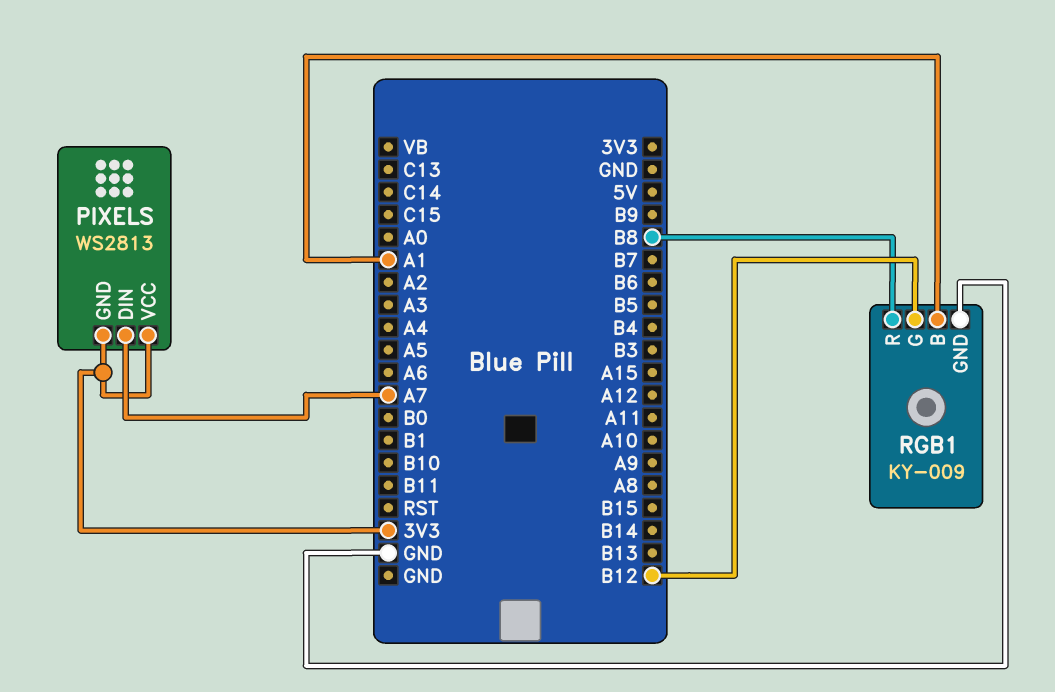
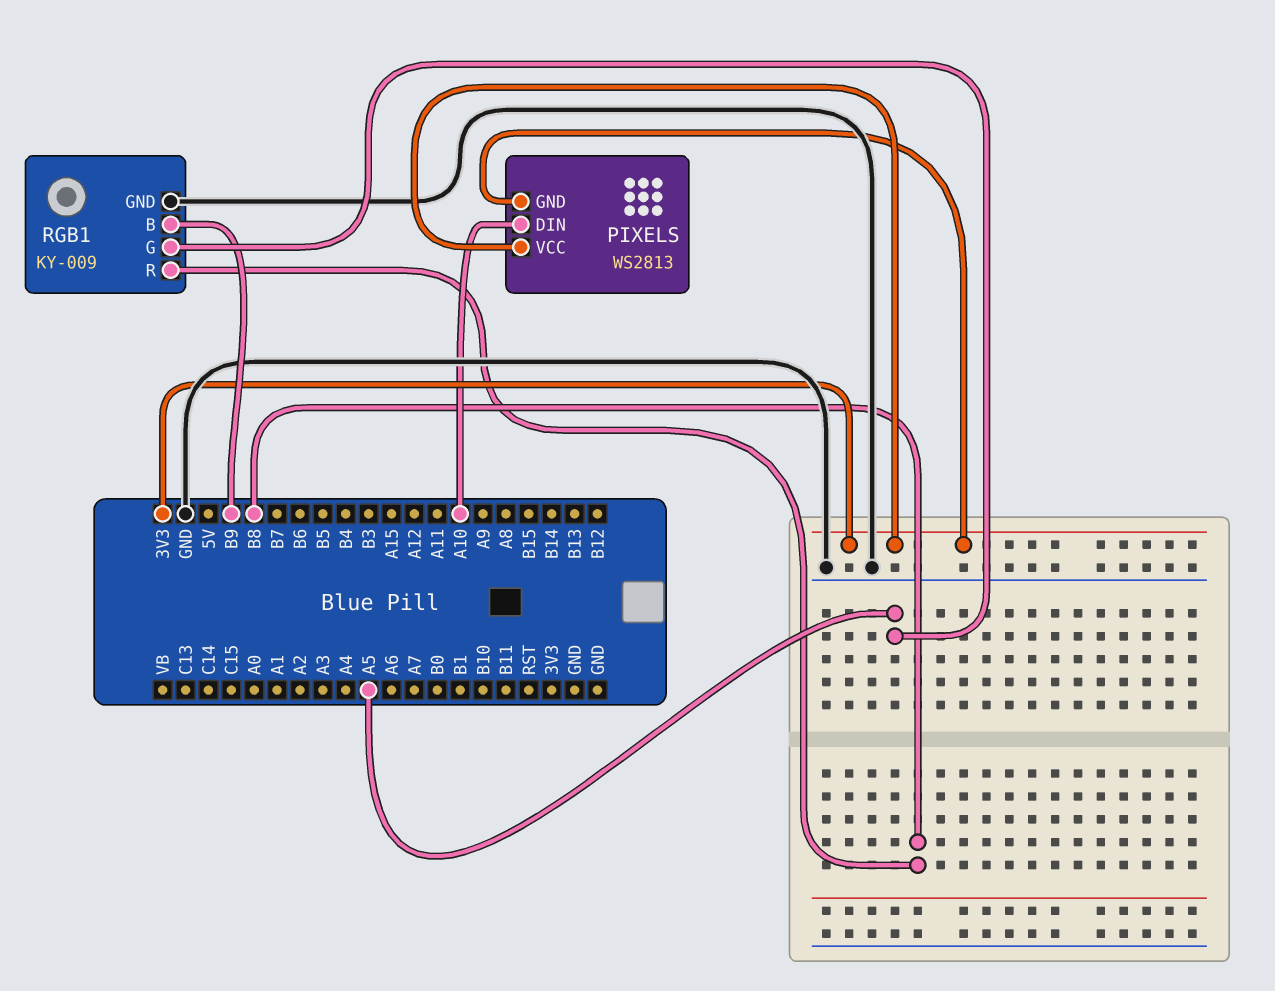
PIXELS pin DIN: A7 -> A10
RGB1 pin B: A1 -> B9
RGB1 pin G: B12 -> A5

